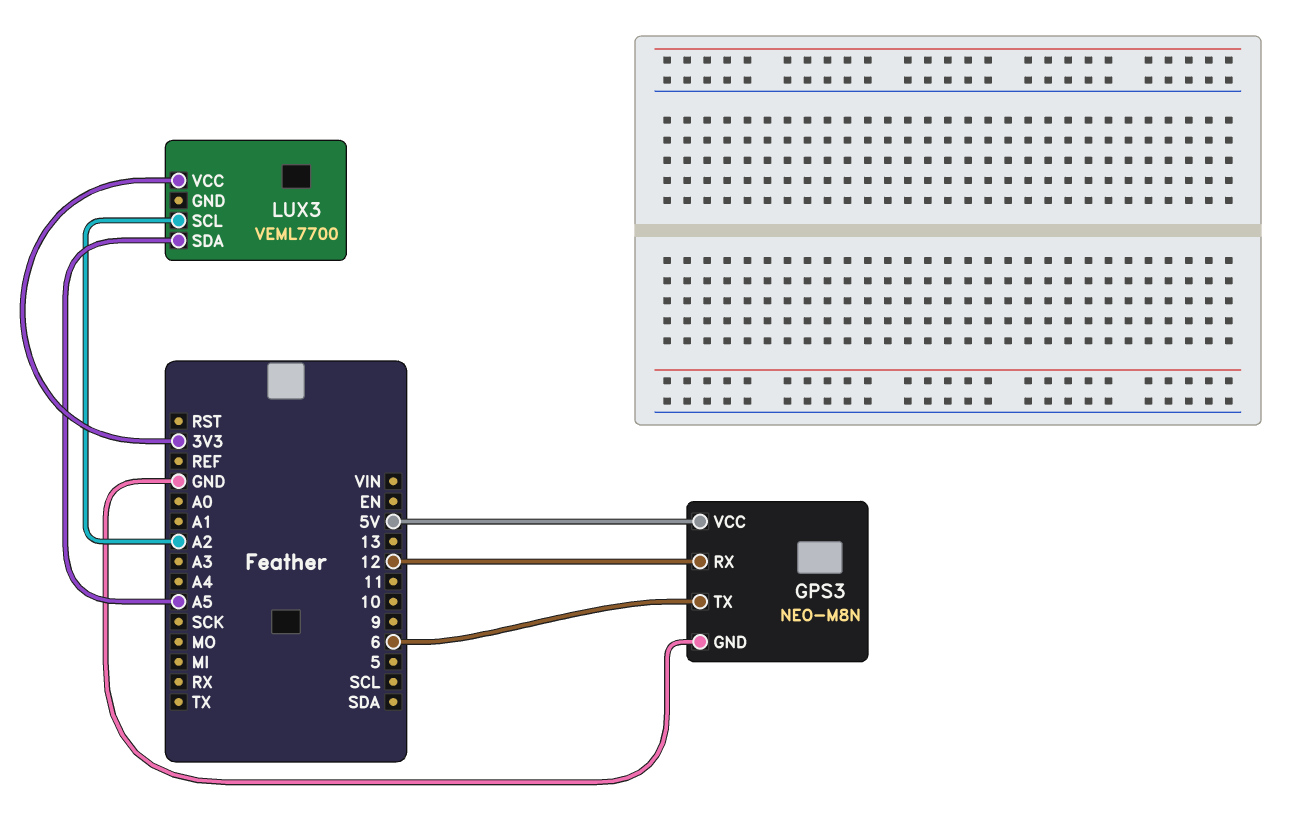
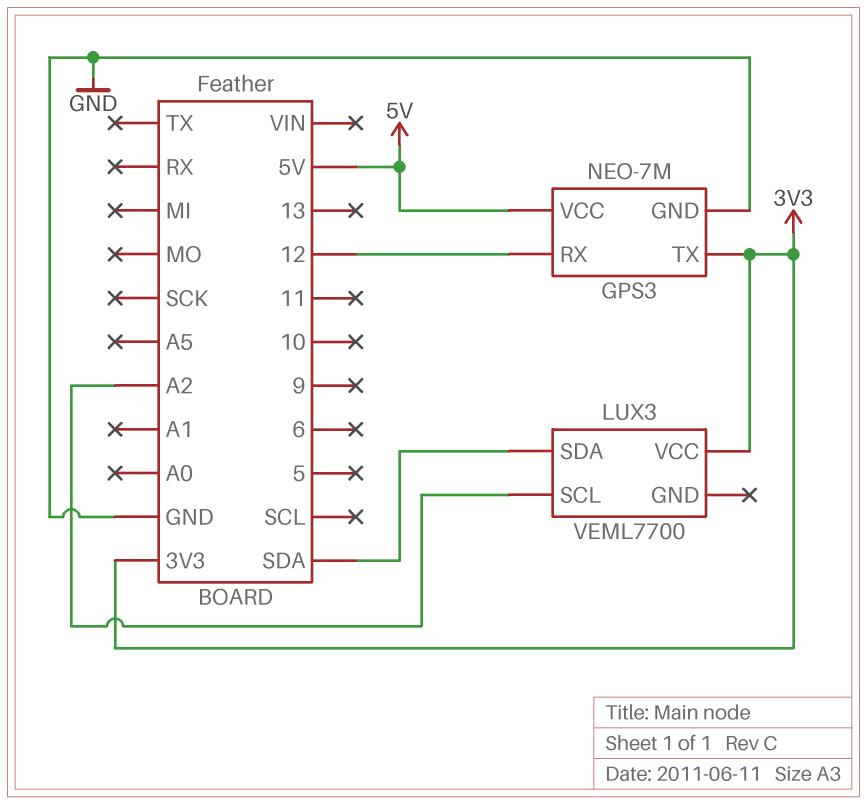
GPS3: NEO-M8N -> NEO-7M
GPS3 pin TX: 6 -> 3V3
LUX3 pin SDA: A5 -> SDA

